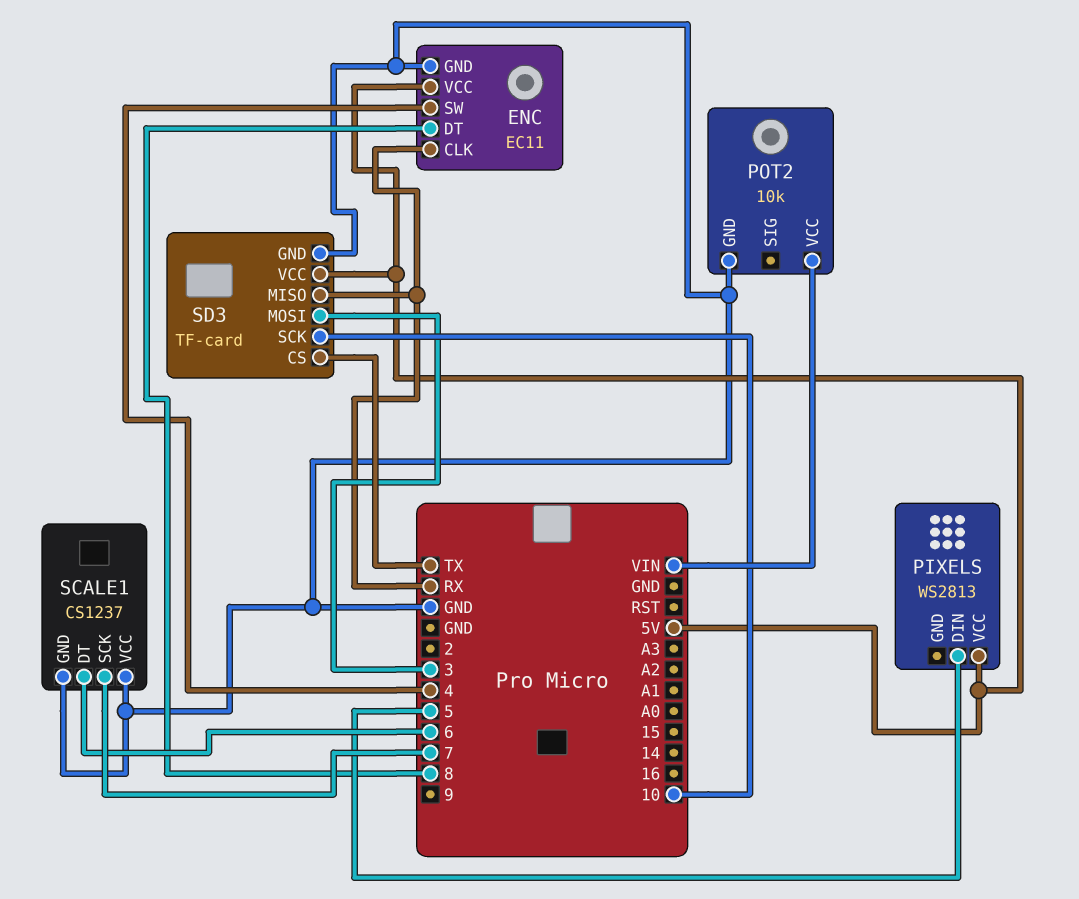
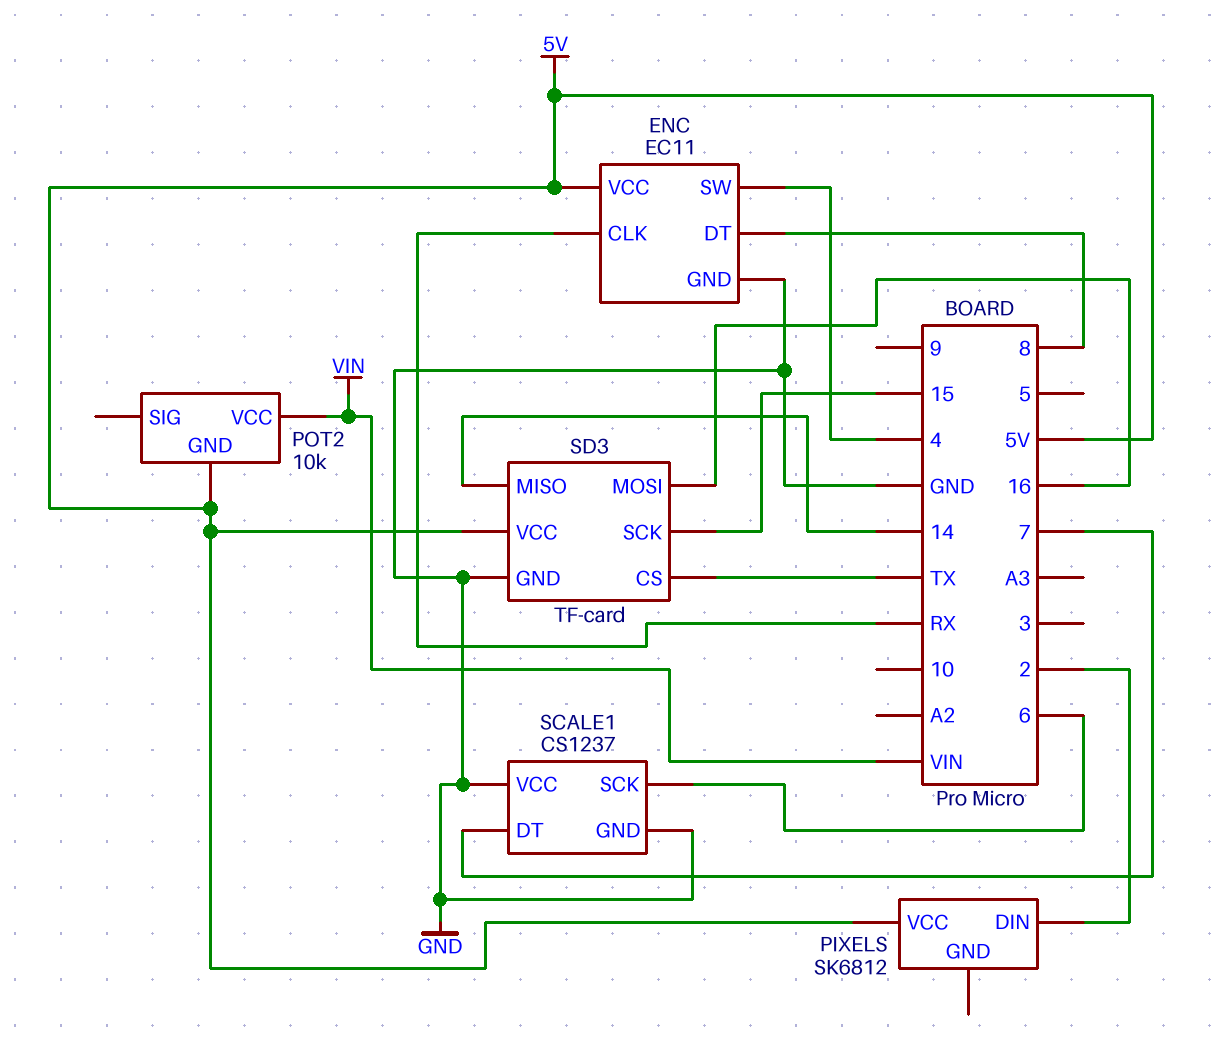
PIXELS: WS2813 -> SK6812
PIXELS pin DIN: 5 -> 2
POT2 pin GND: GND -> 5V
SCALE1 pin DT: 6 -> 7
SCALE1 pin SCK: 7 -> 6
SD3 pin MISO: RX -> 14
SD3 pin MOSI: 3 -> 16
SD3 pin SCK: 10 -> 15

